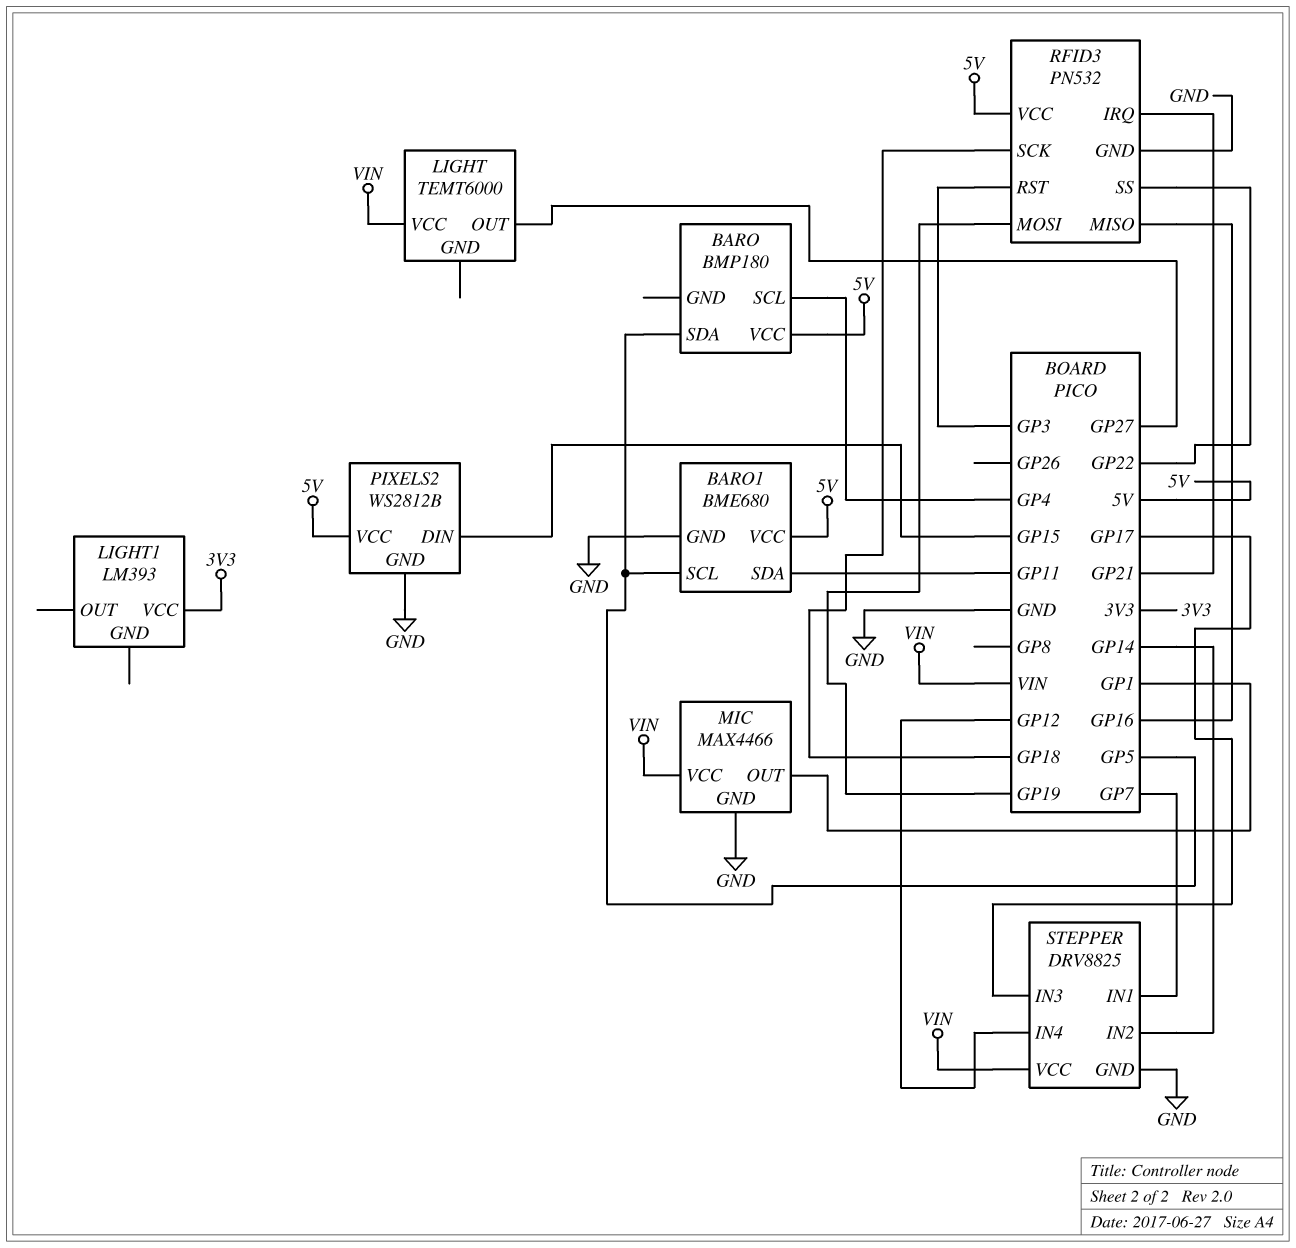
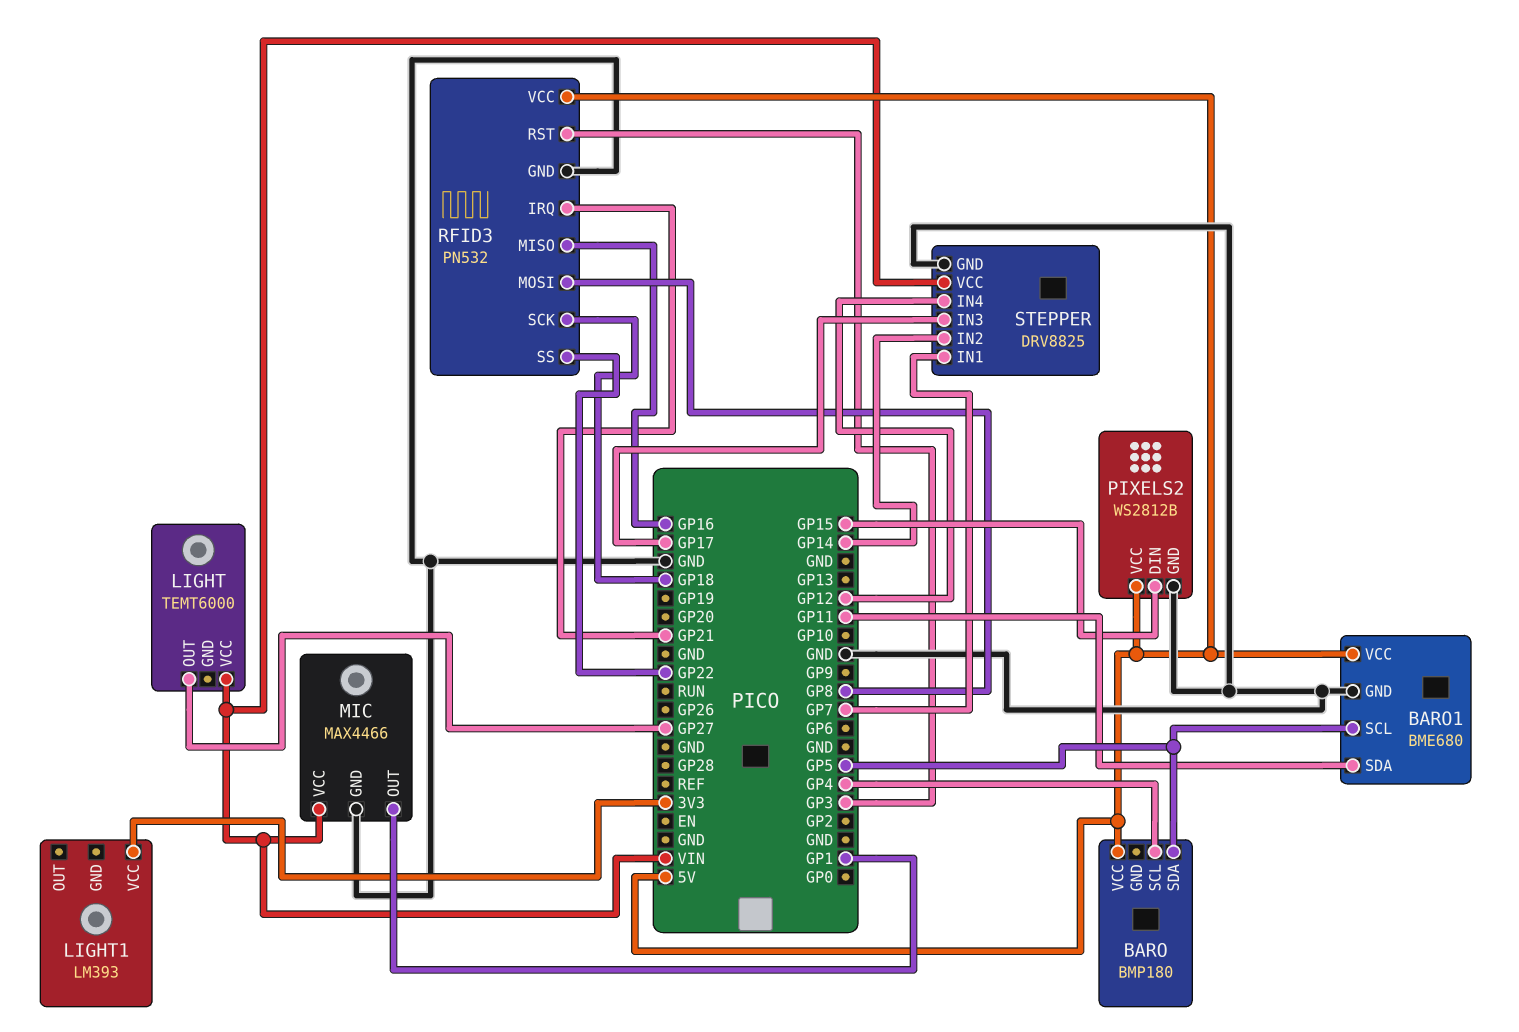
RFID3 pin MOSI: GP19 -> GP8

